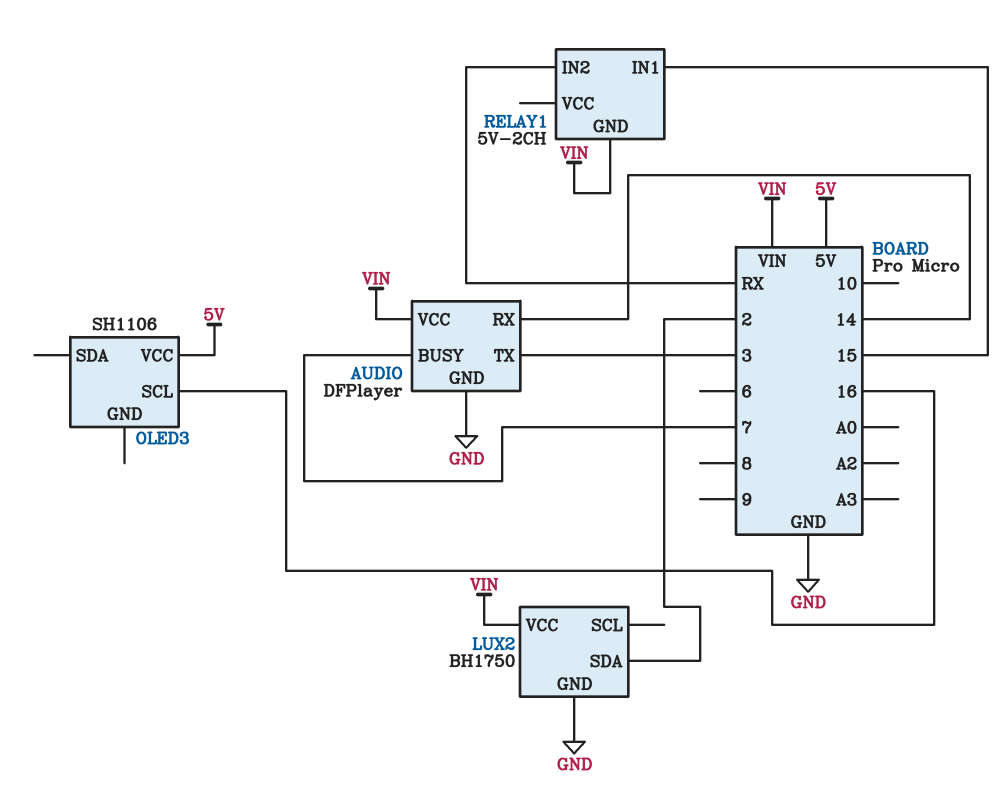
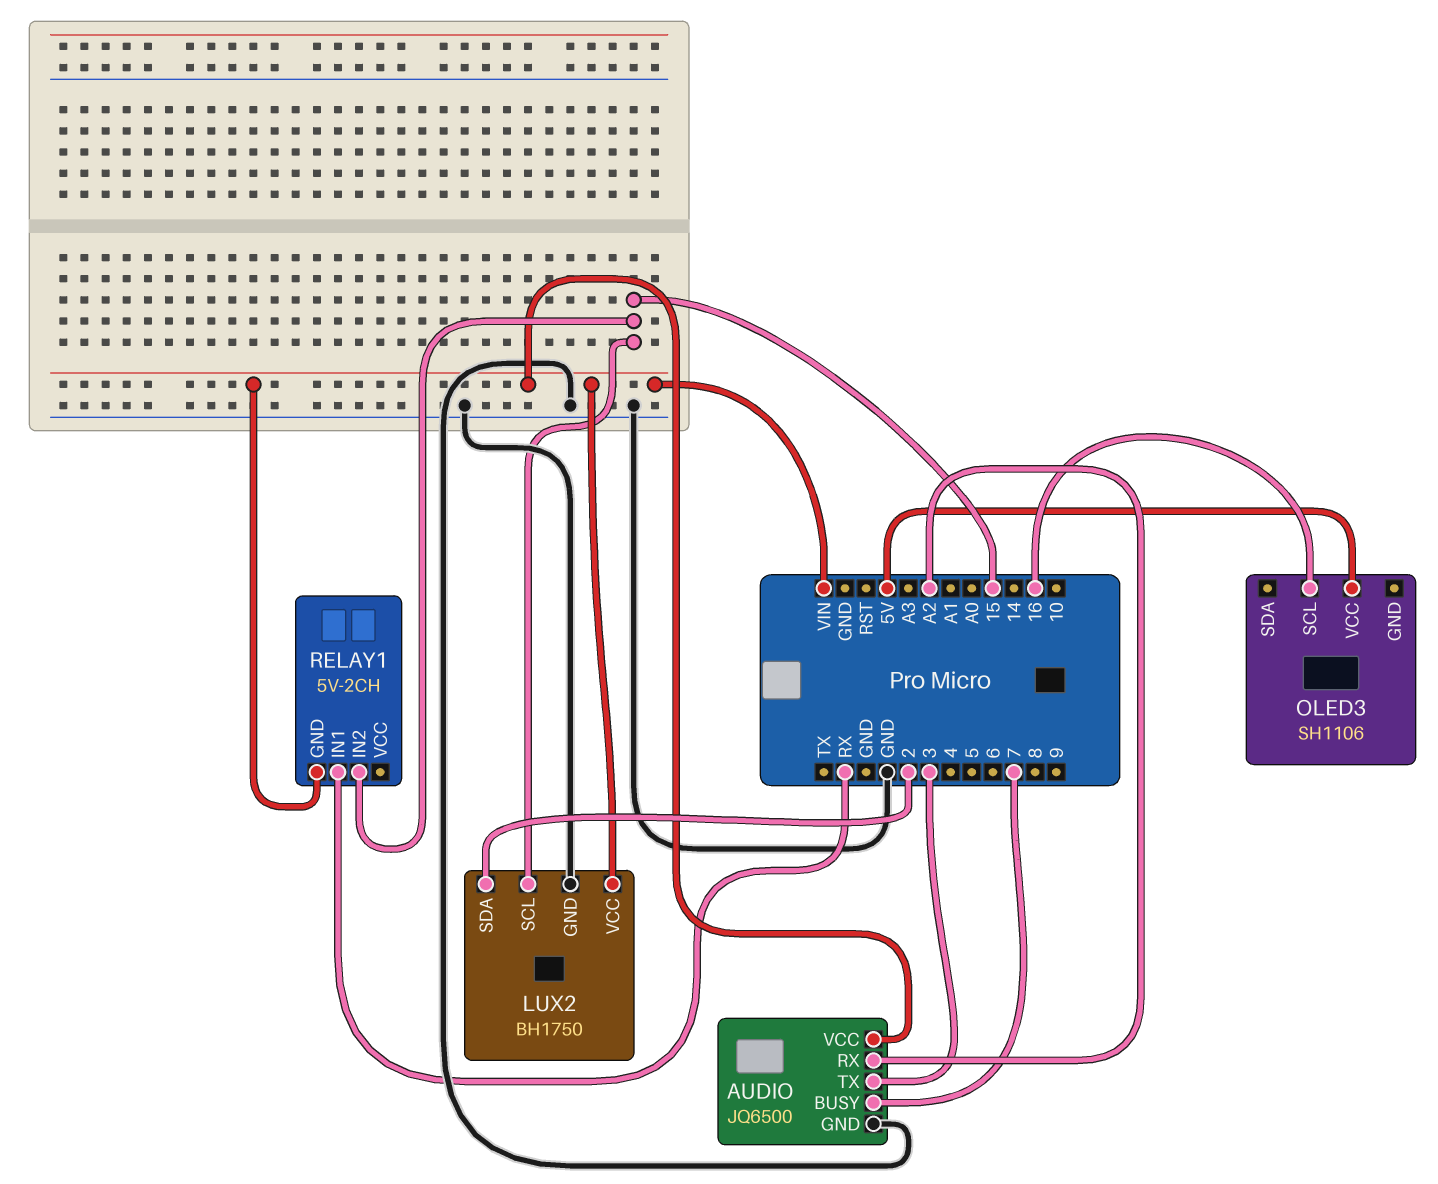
AUDIO: DFPlayer -> JQ6500
AUDIO pin RX: 14 -> A2
LUX2 pin SCL: none -> 15
RELAY1 pin IN1: 15 -> RX
RELAY1 pin IN2: RX -> 15

